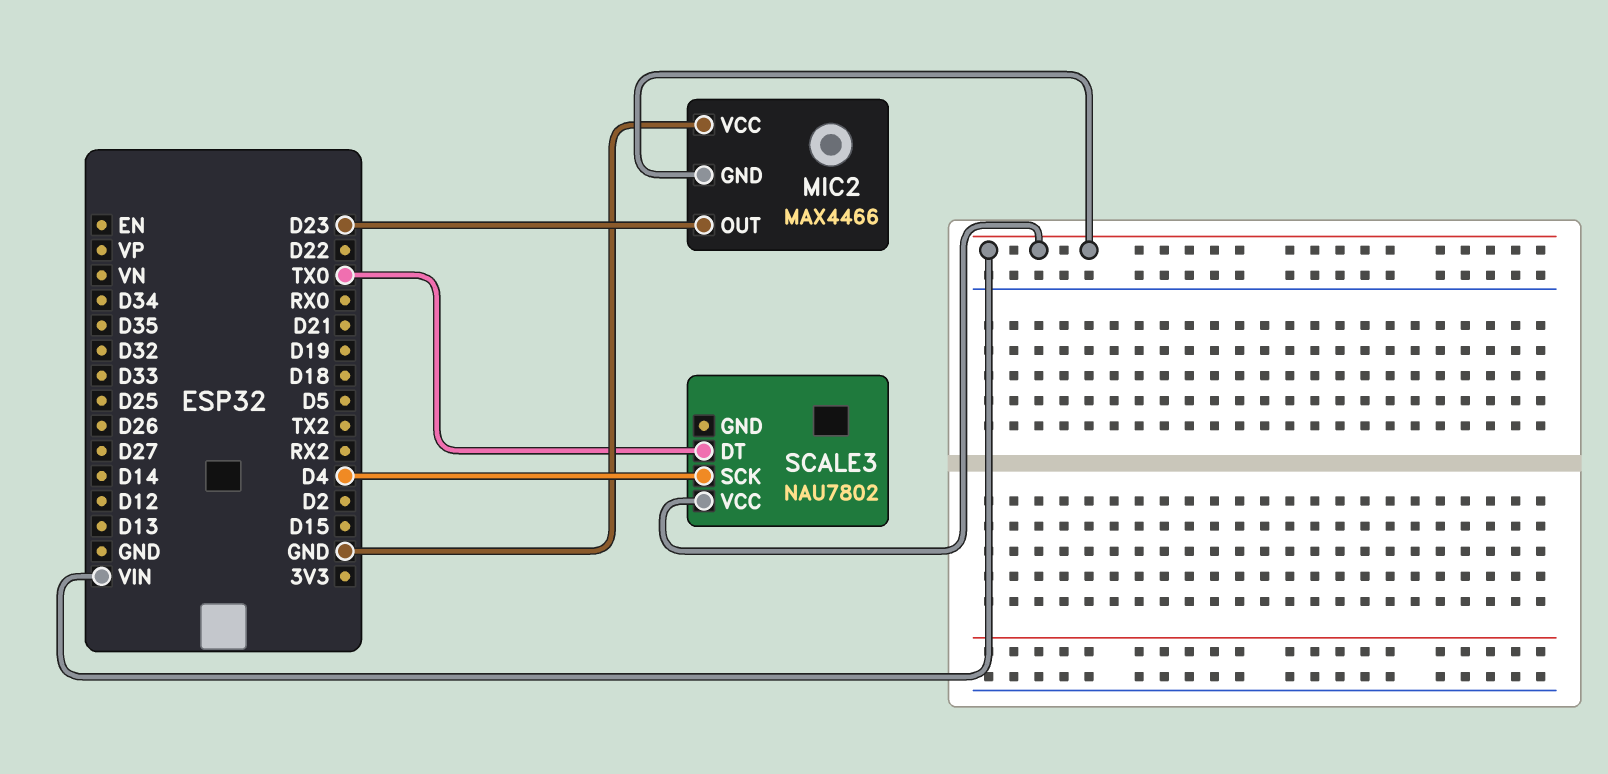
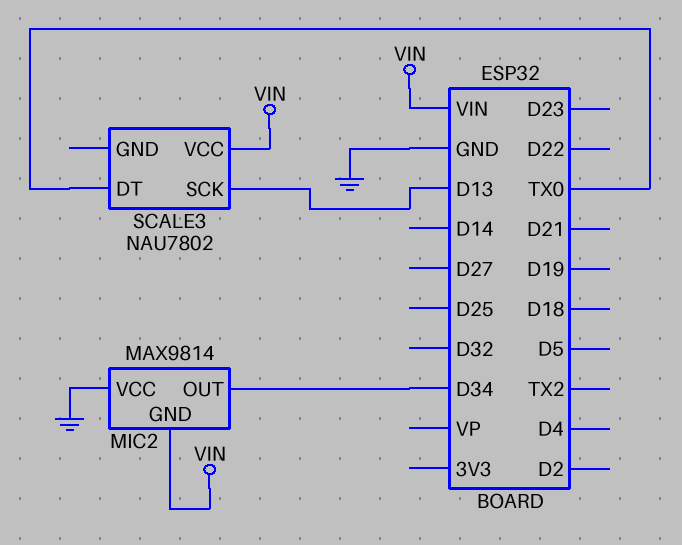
MIC2: MAX4466 -> MAX9814
MIC2 pin OUT: D23 -> D34
SCALE3 pin SCK: D4 -> D13

